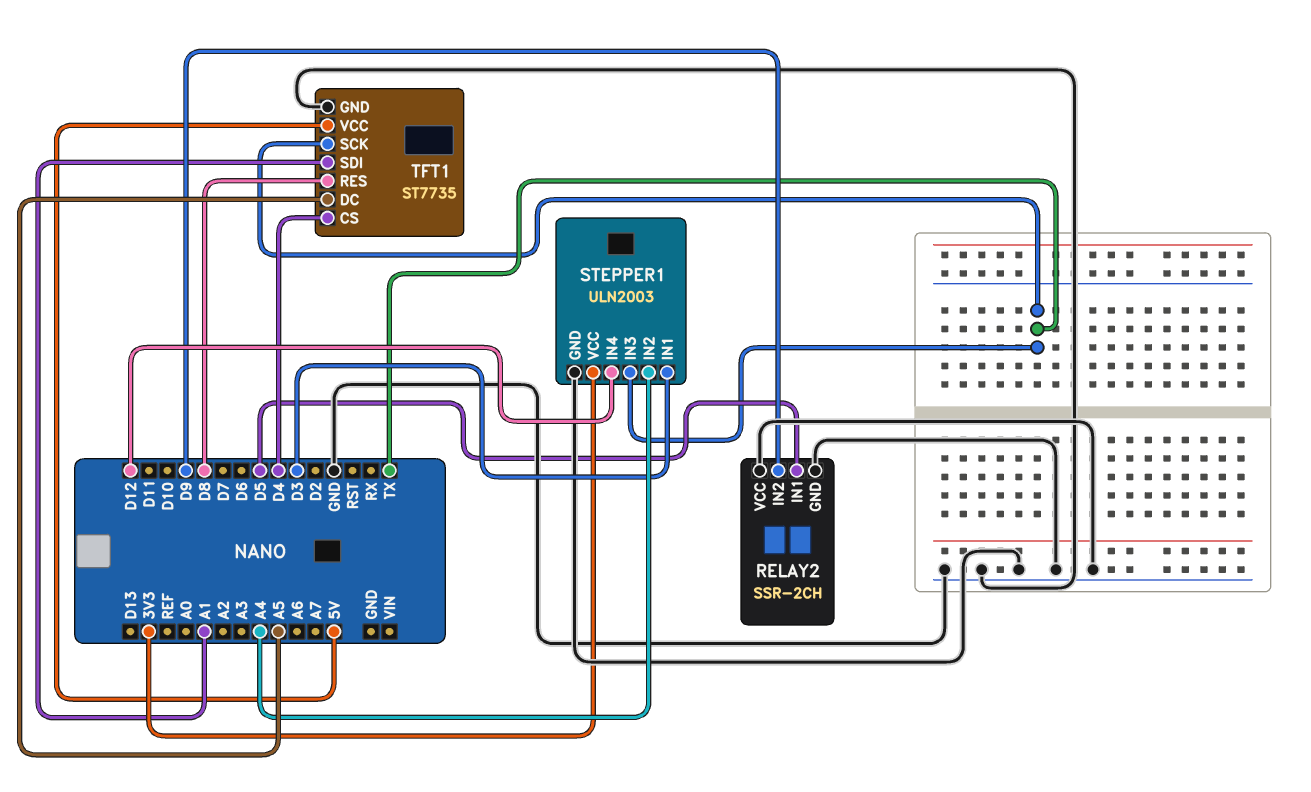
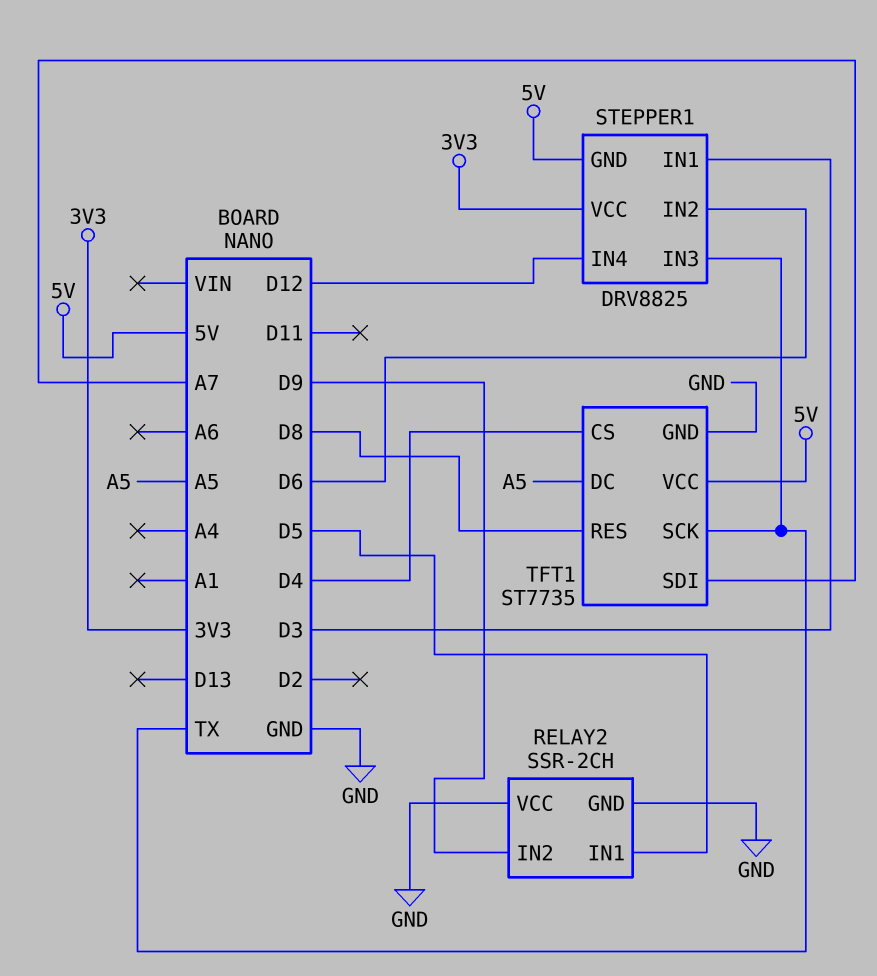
STEPPER1: ULN2003 -> DRV8825
STEPPER1 pin GND: GND -> 5V
STEPPER1 pin IN2: A4 -> D6
TFT1 pin SDI: A1 -> A7

